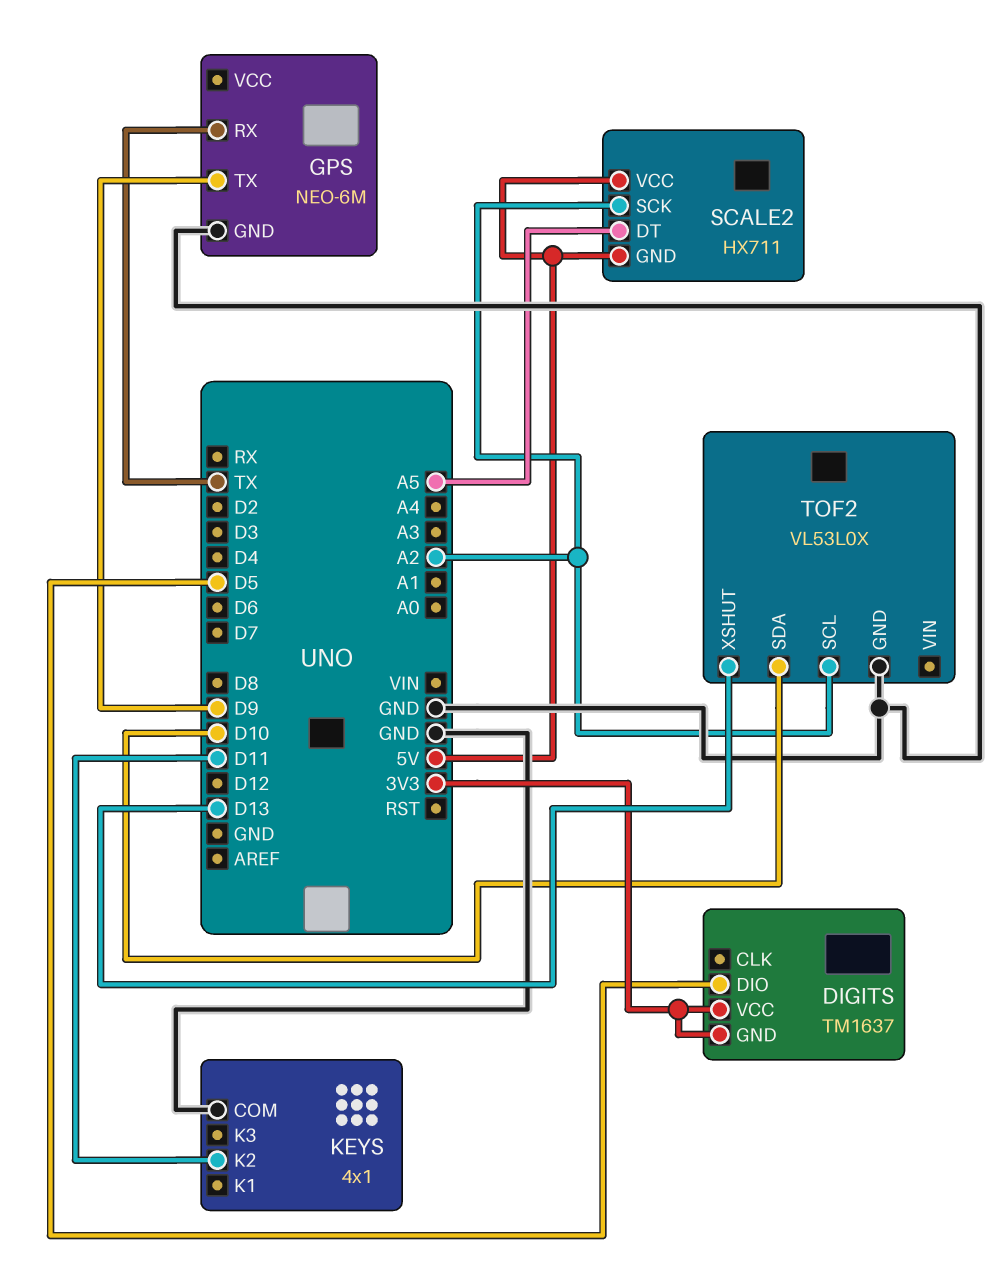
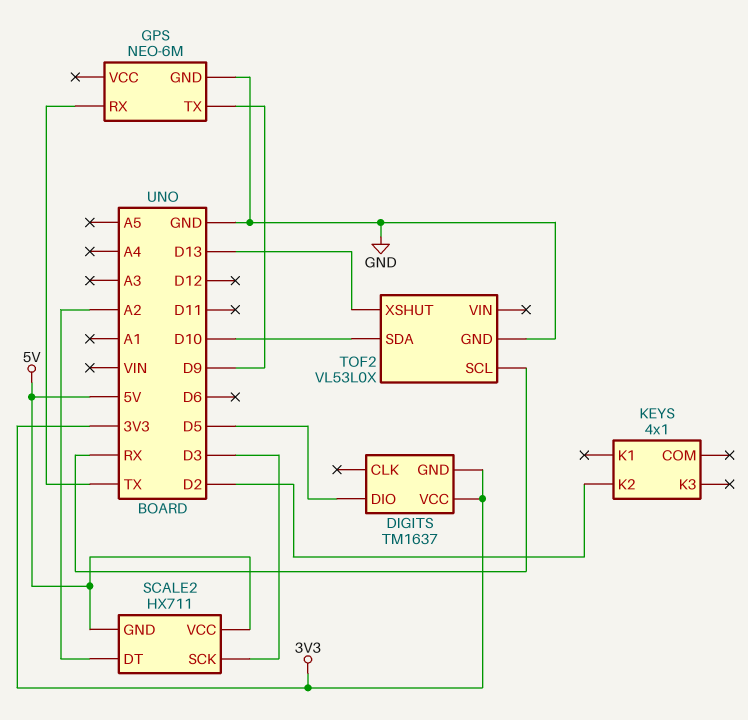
KEYS pin COM: GND -> none
KEYS pin K2: D11 -> D2
SCALE2 pin DT: A5 -> A2
SCALE2 pin SCK: A2 -> D3
TOF2 pin SCL: A2 -> RX

